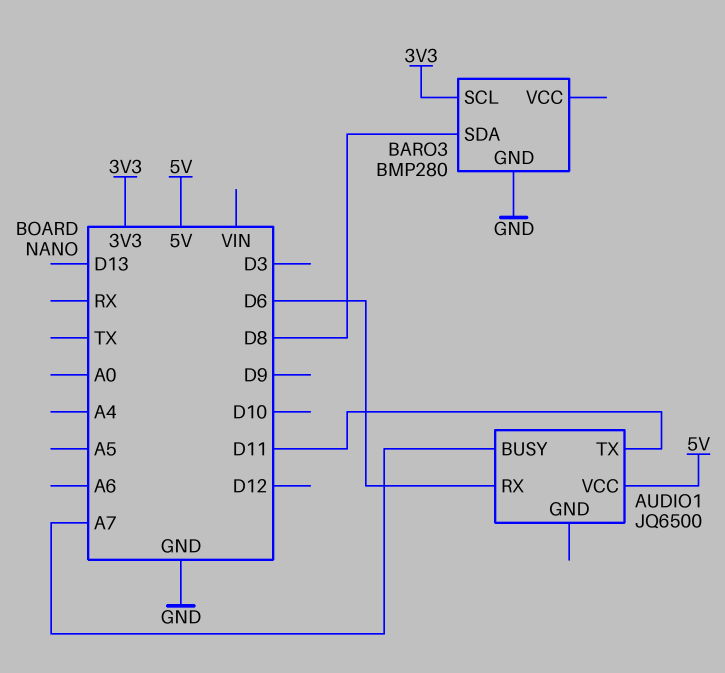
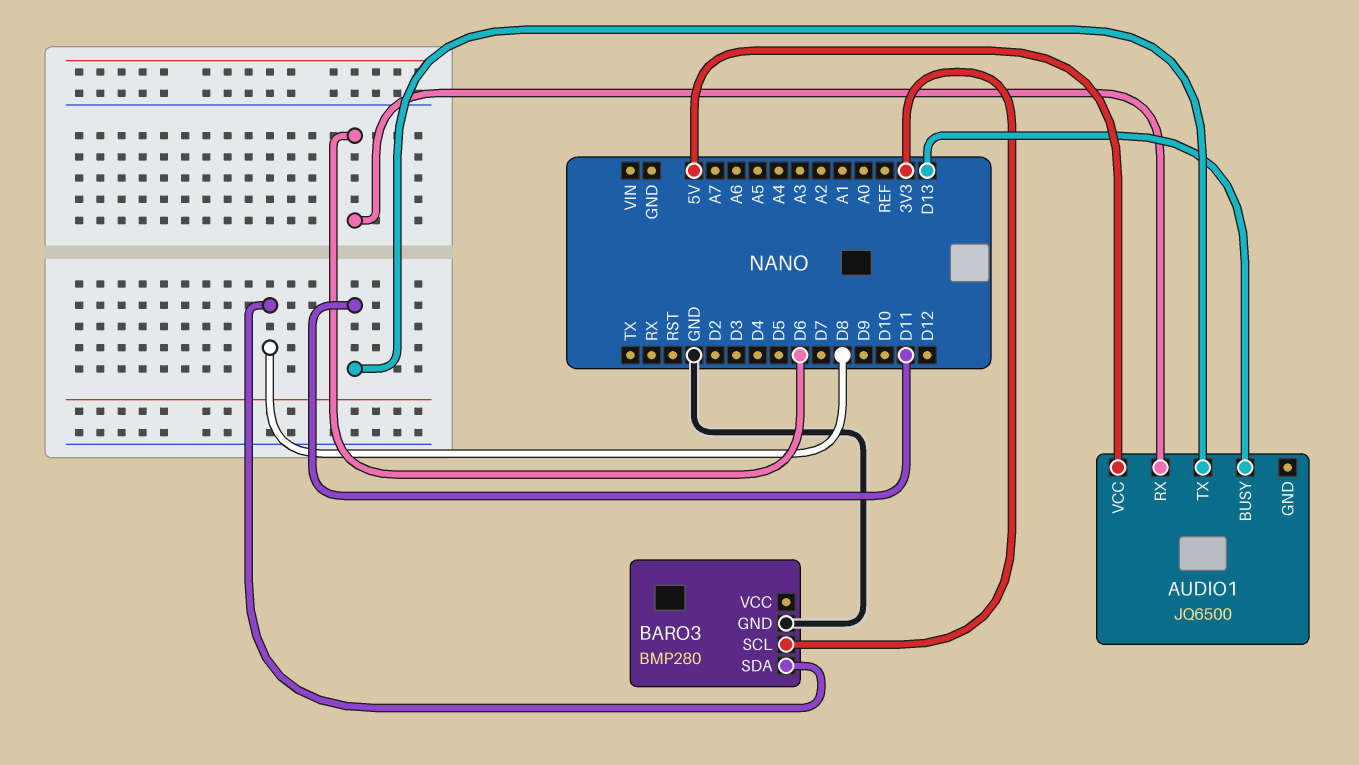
AUDIO1 pin BUSY: A7 -> D13

